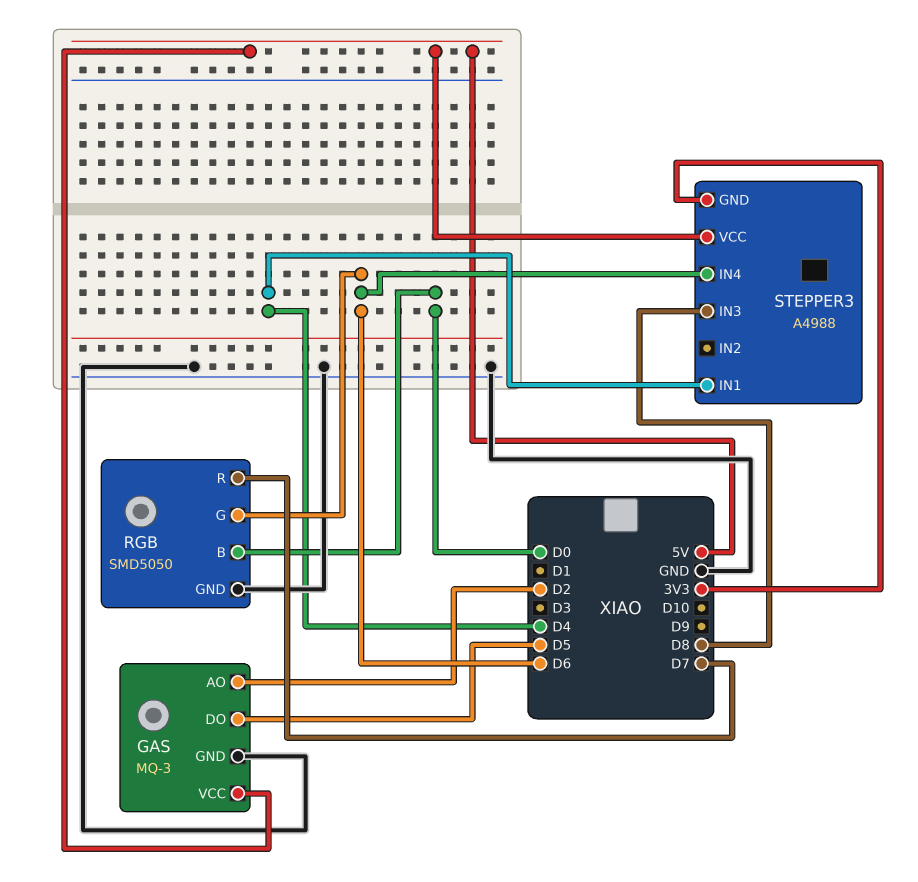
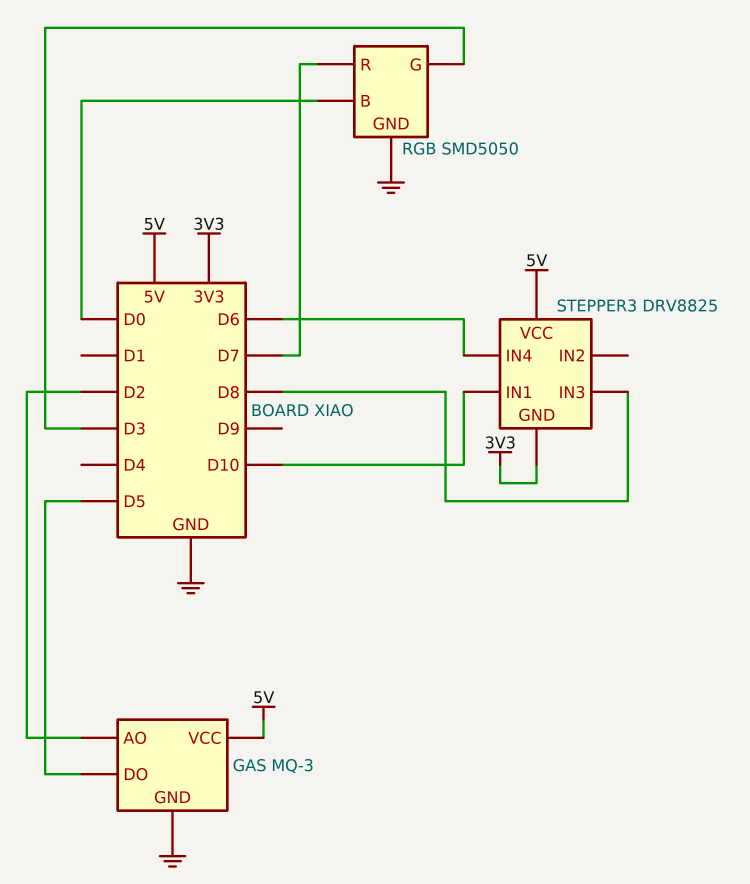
RGB pin G: D6 -> D3
STEPPER3: A4988 -> DRV8825
STEPPER3 pin IN1: D4 -> D10

